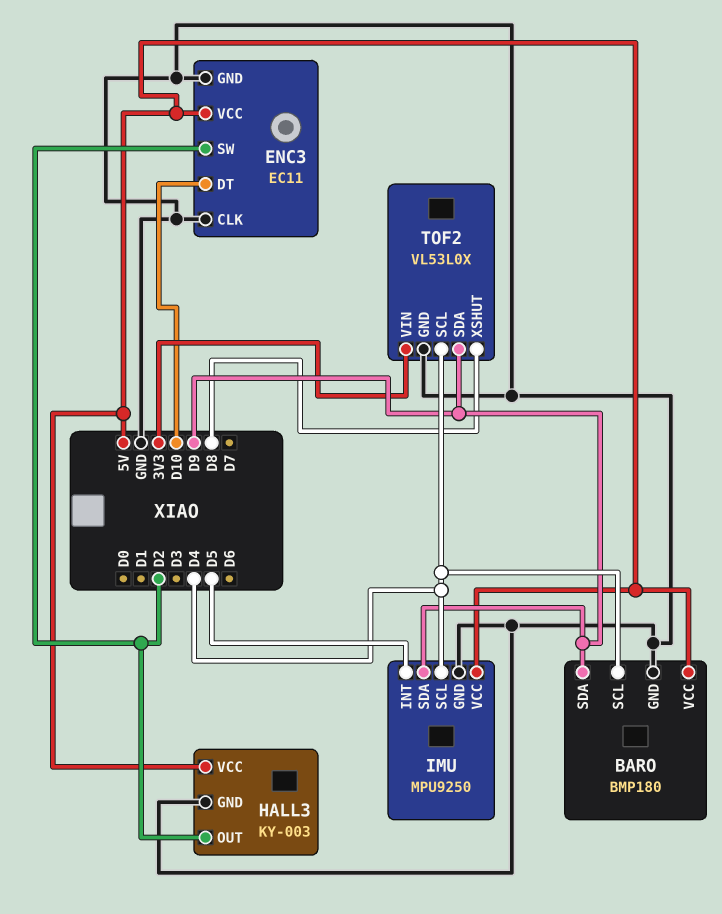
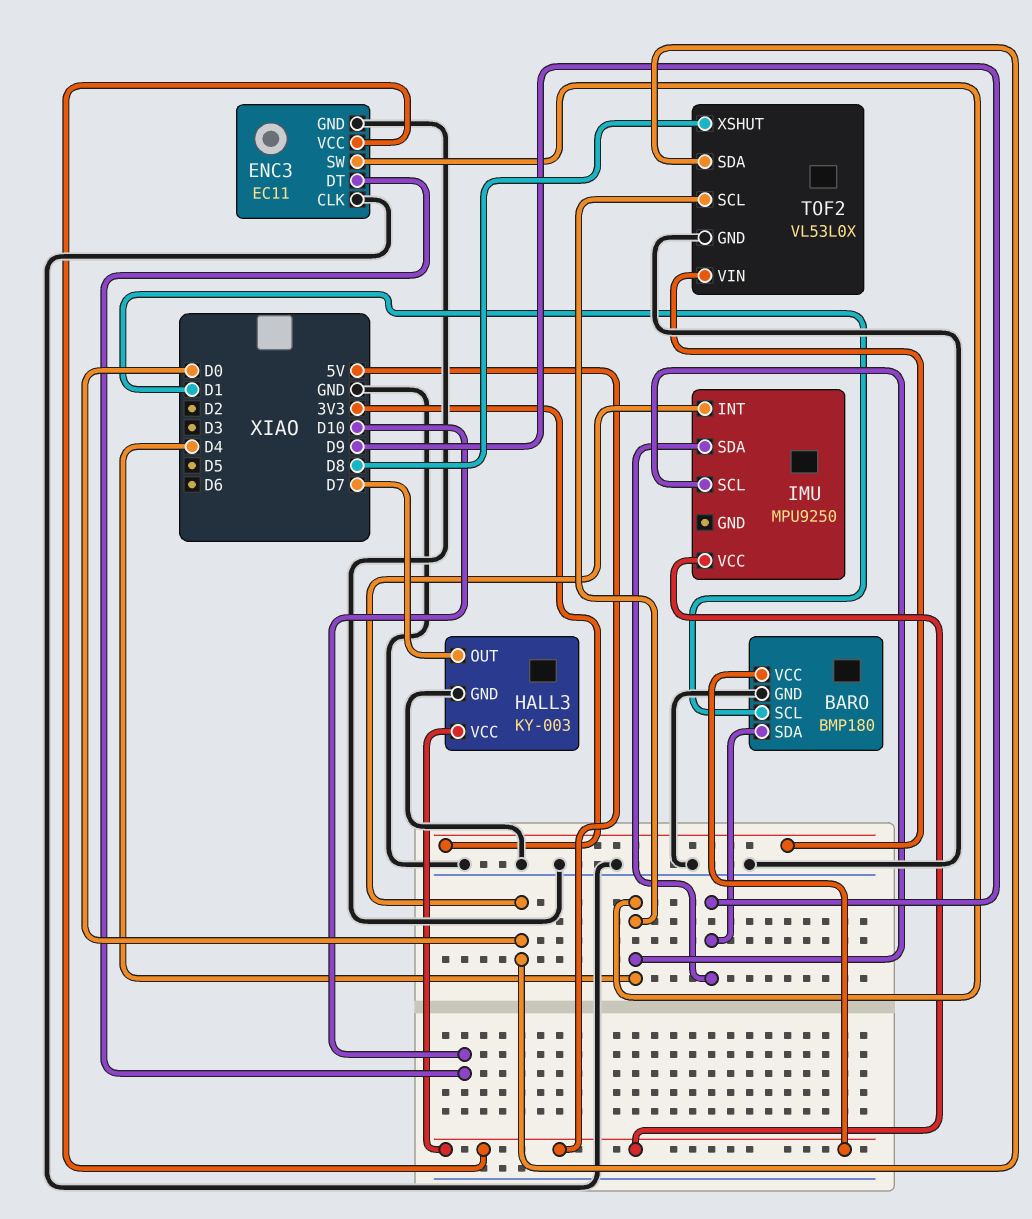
BARO pin SCL: D4 -> D1
ENC3 pin SW: D2 -> D4
HALL3 pin OUT: D2 -> D7
IMU pin GND: GND -> none
IMU pin INT: D5 -> D0
TOF2 pin SDA: D9 -> D0

